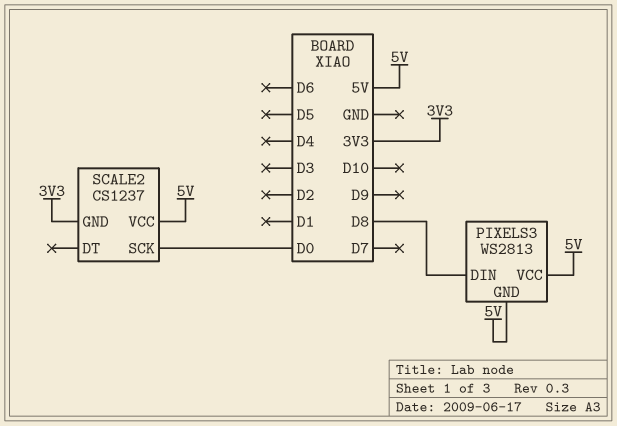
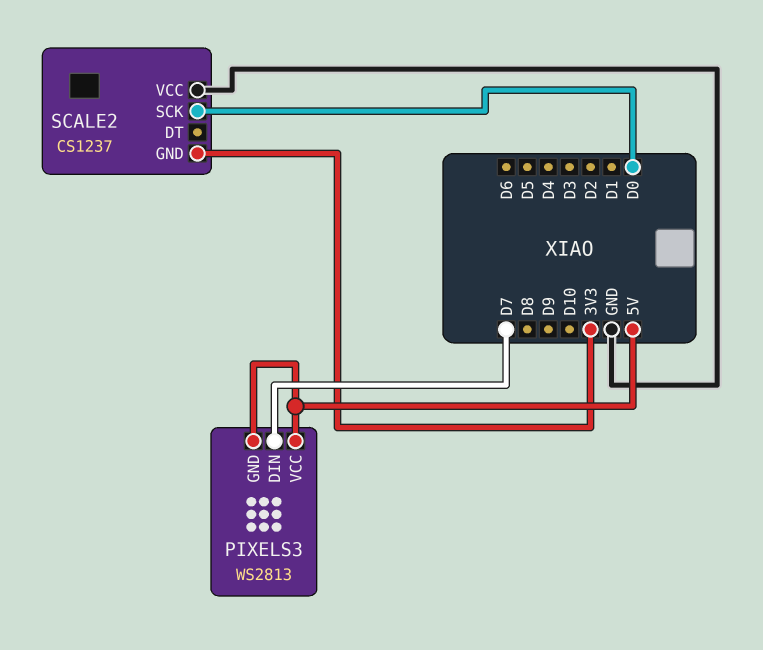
PIXELS3 pin DIN: D8 -> D7
SCALE2 pin VCC: 5V -> GND

